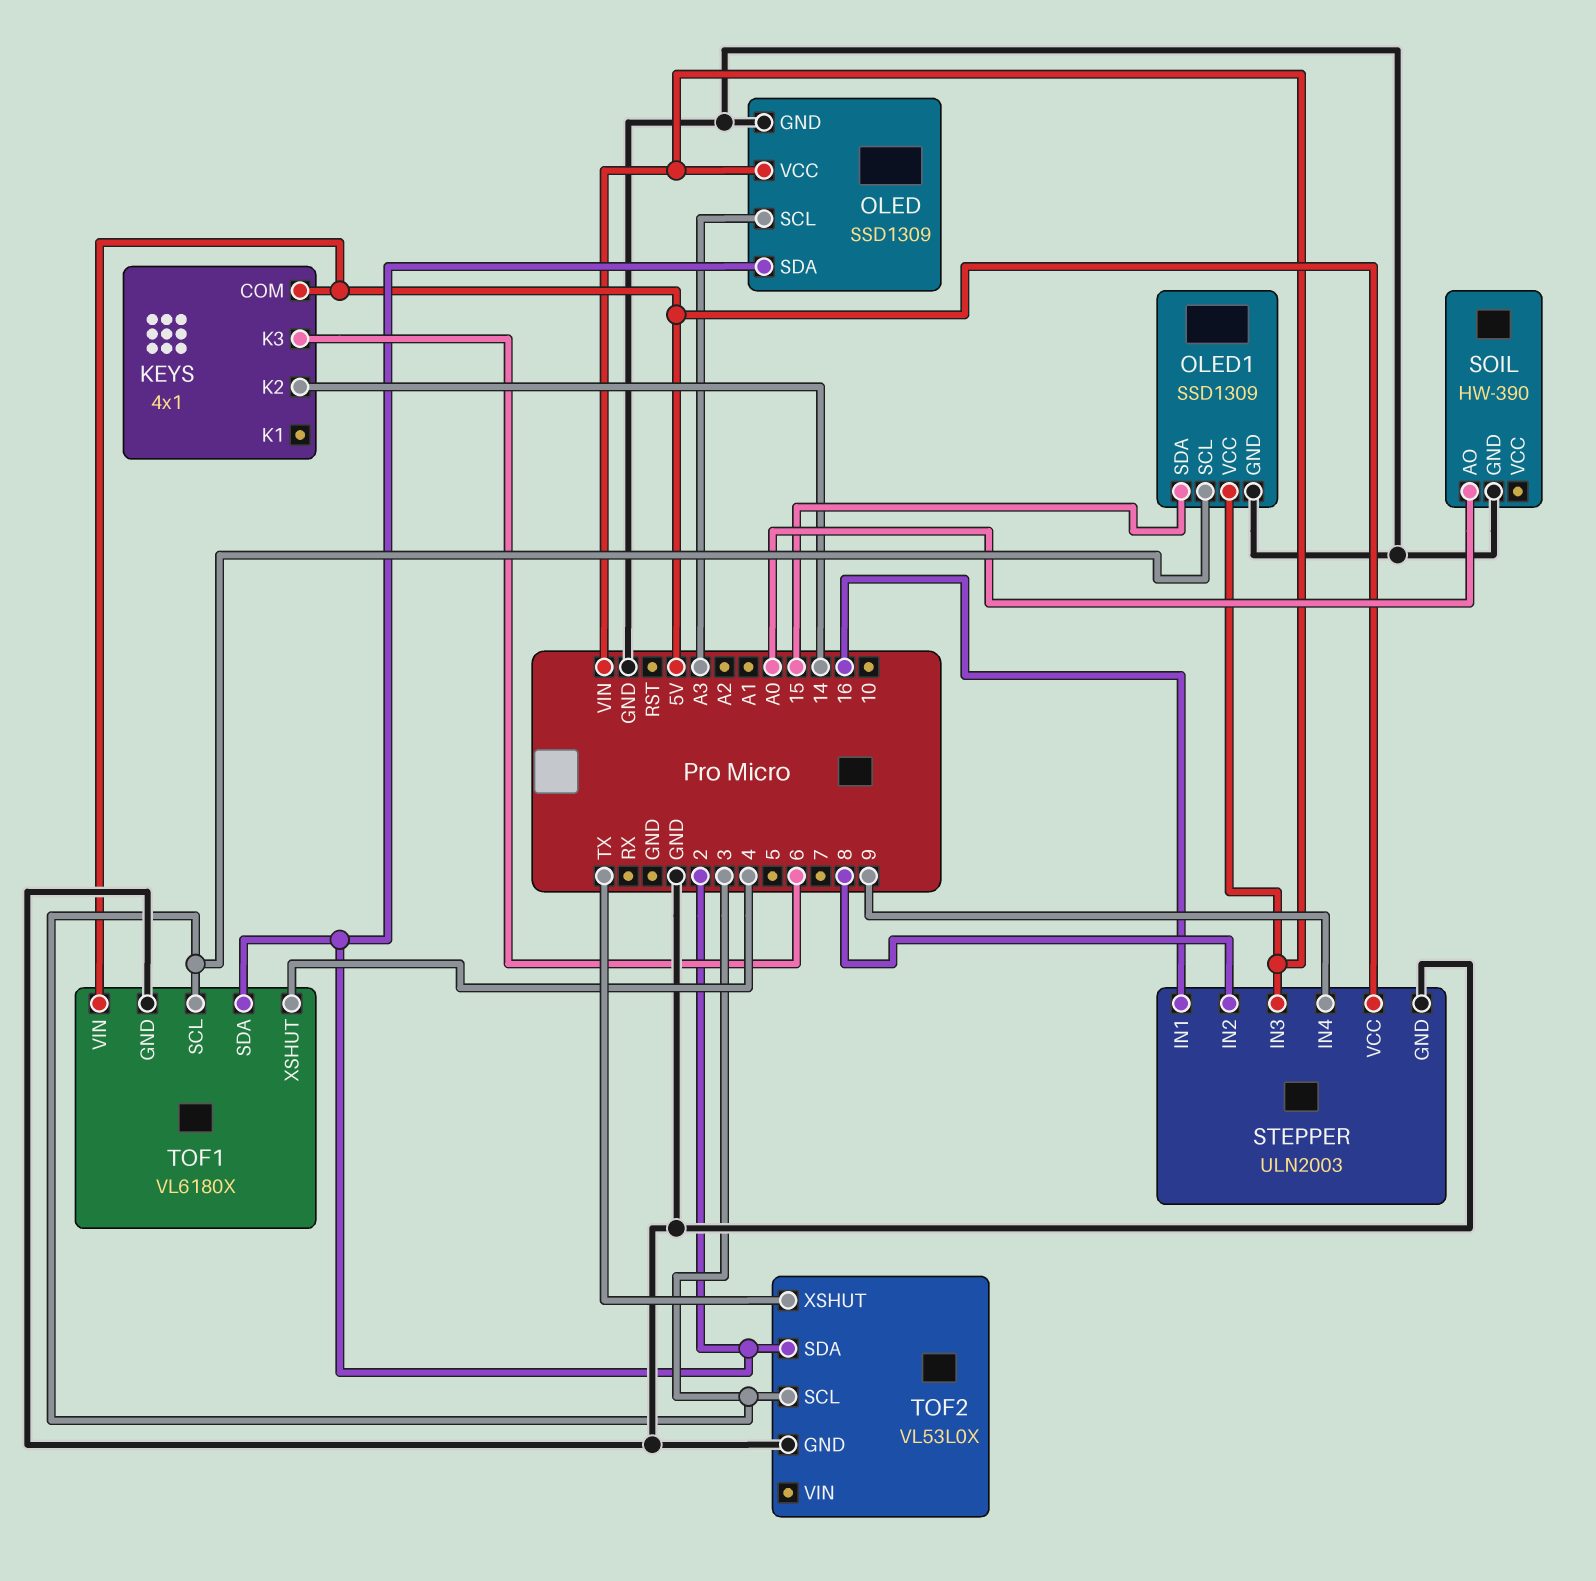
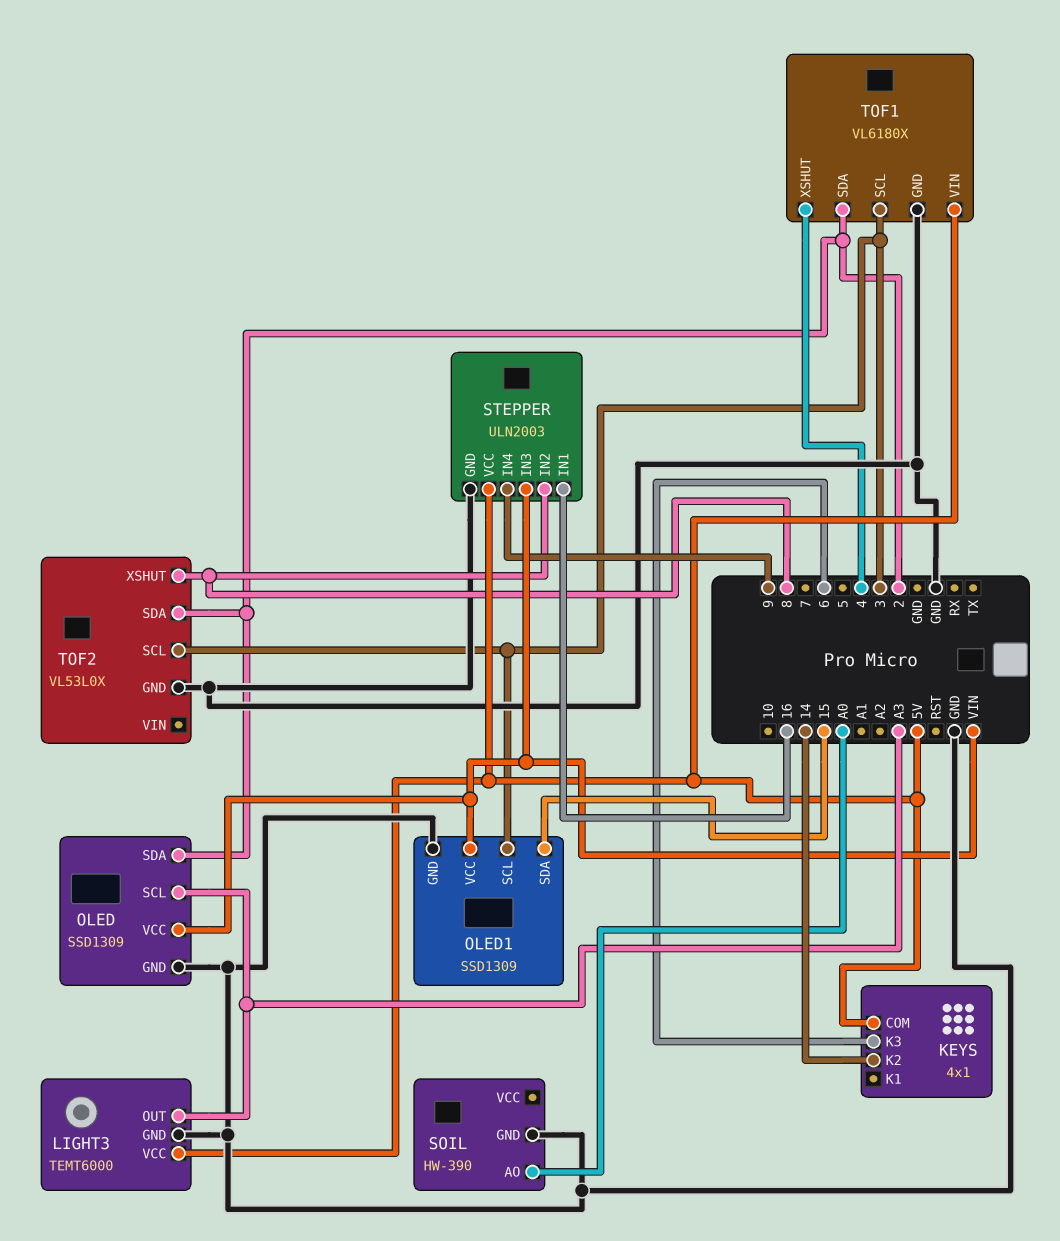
LIGHT3: none -> TEMT6000
LIGHT3 pin GND: none -> GND
LIGHT3 pin OUT: none -> A3
LIGHT3 pin VCC: none -> 5V
TOF2 pin XSHUT: TX -> 8

